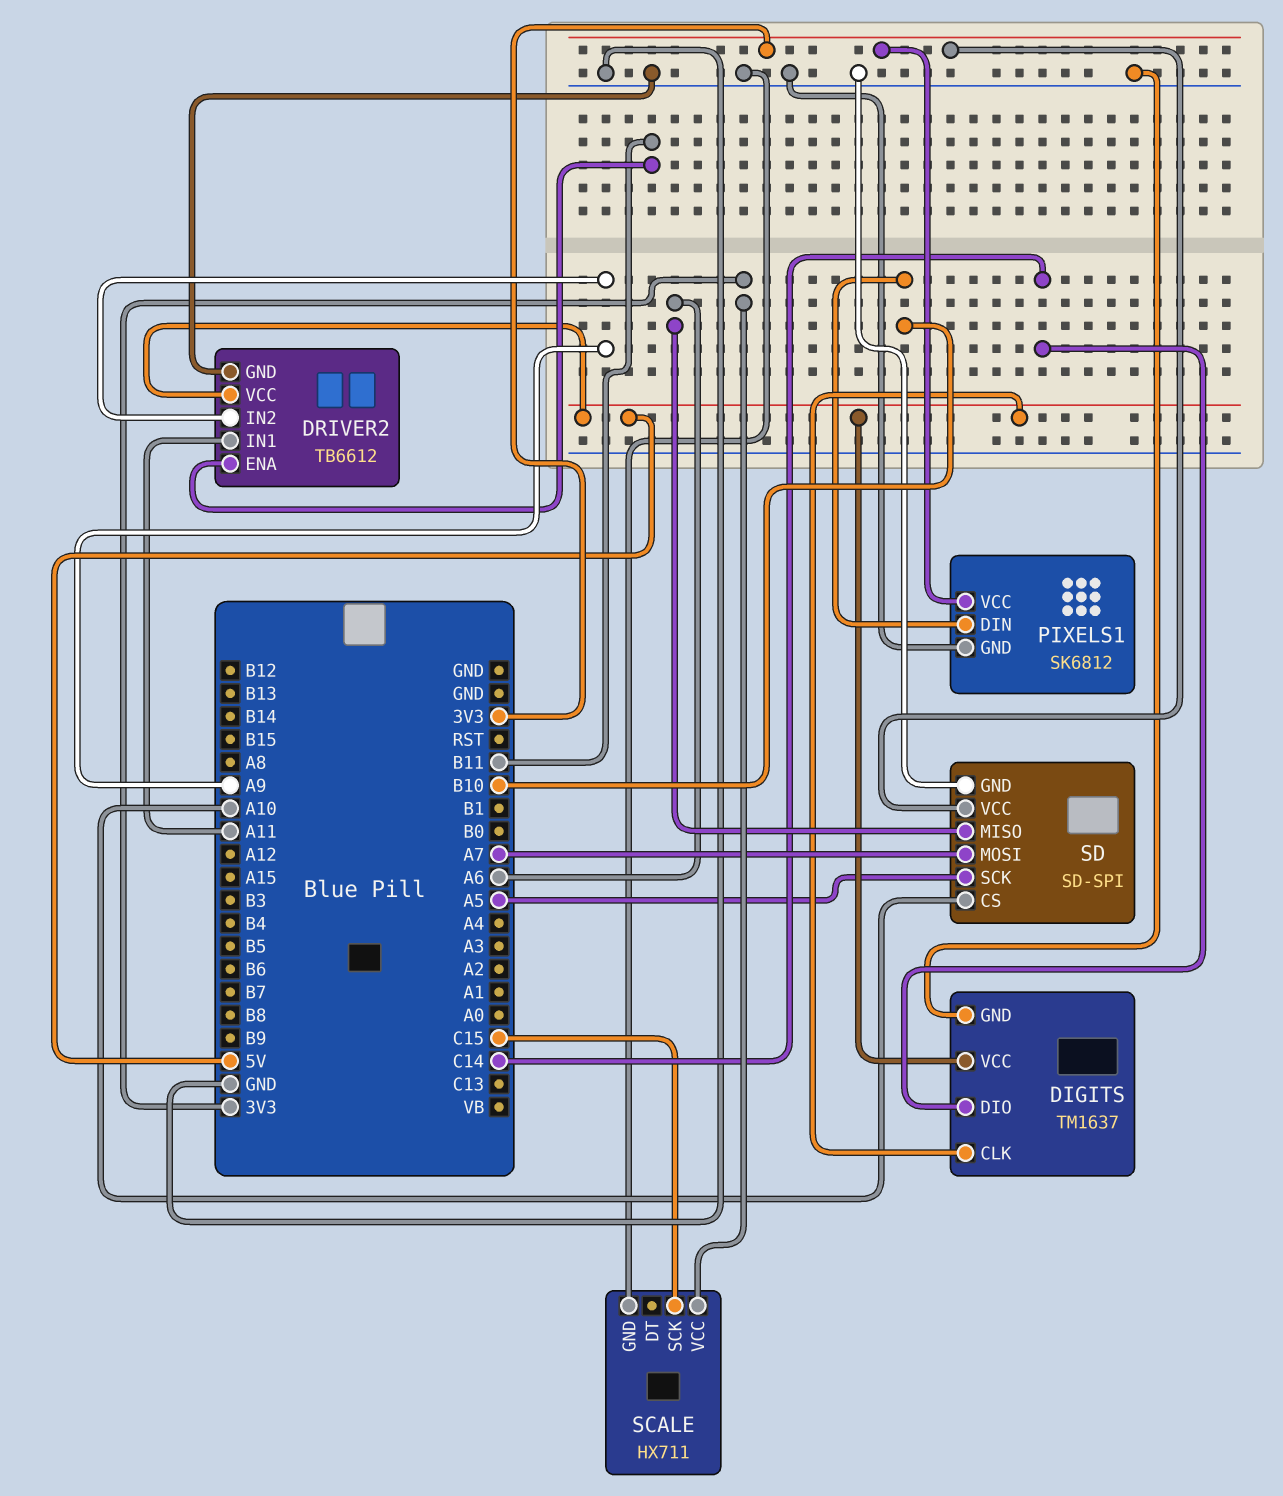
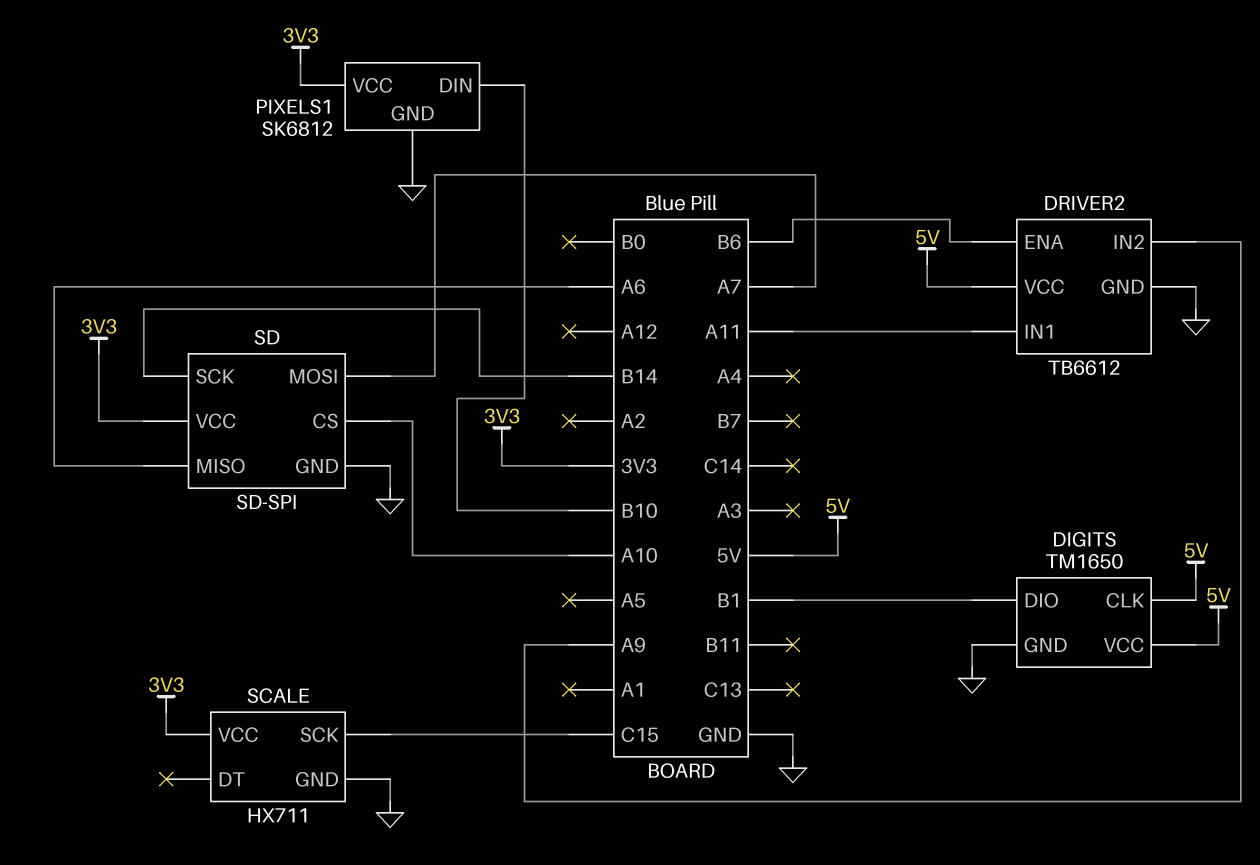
DIGITS: TM1637 -> TM1650
DIGITS pin DIO: C14 -> B1
DRIVER2 pin ENA: B11 -> B6
SD pin SCK: A5 -> B14

